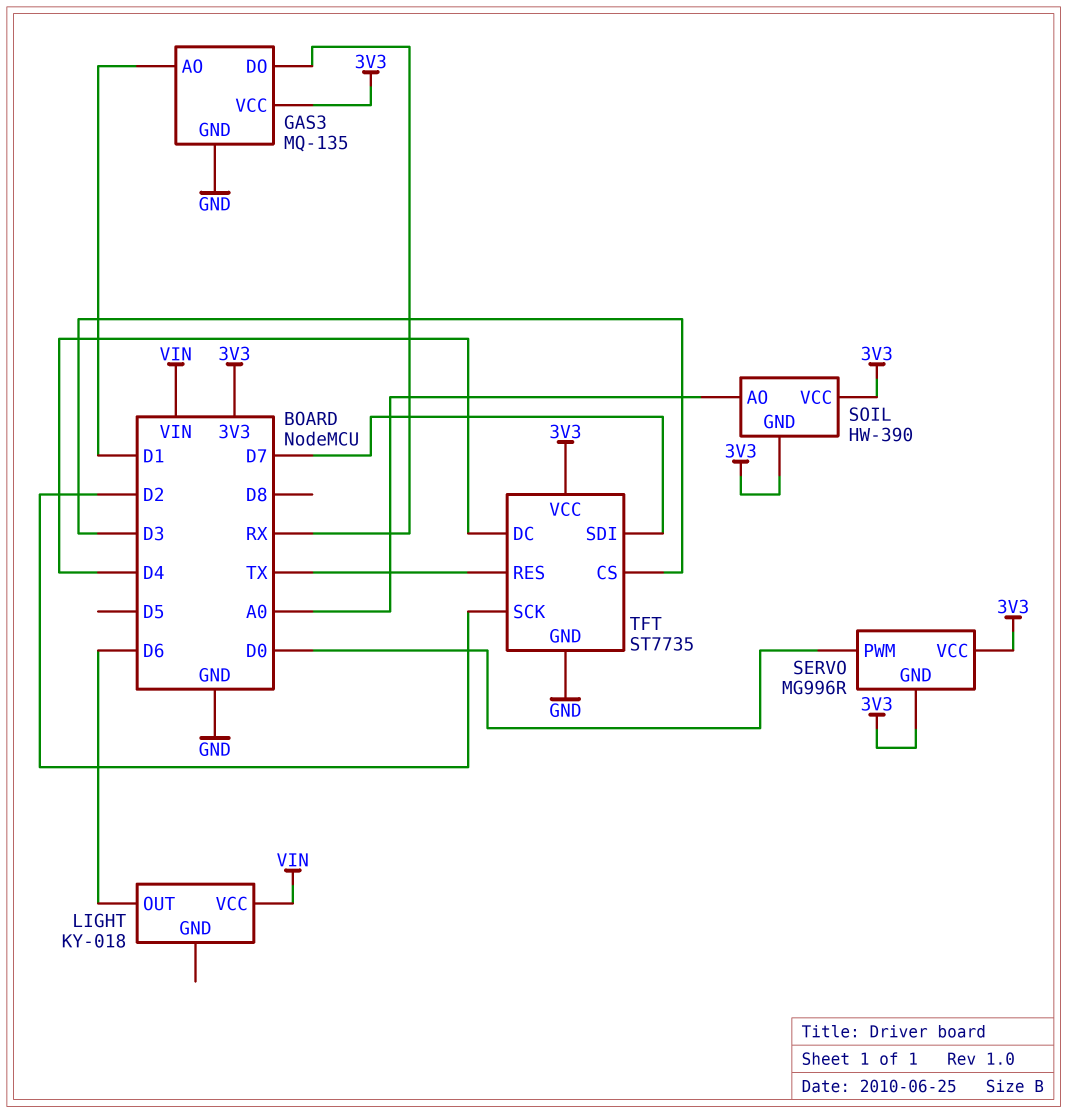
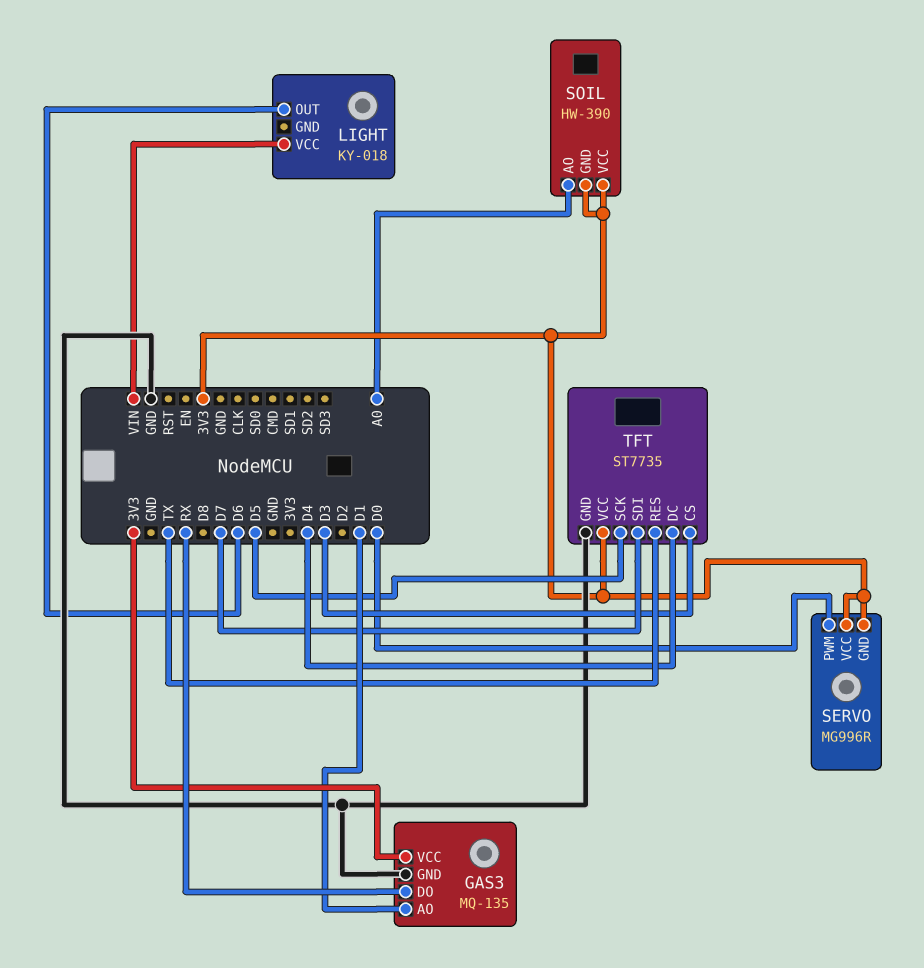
TFT pin SCK: D2 -> D5

